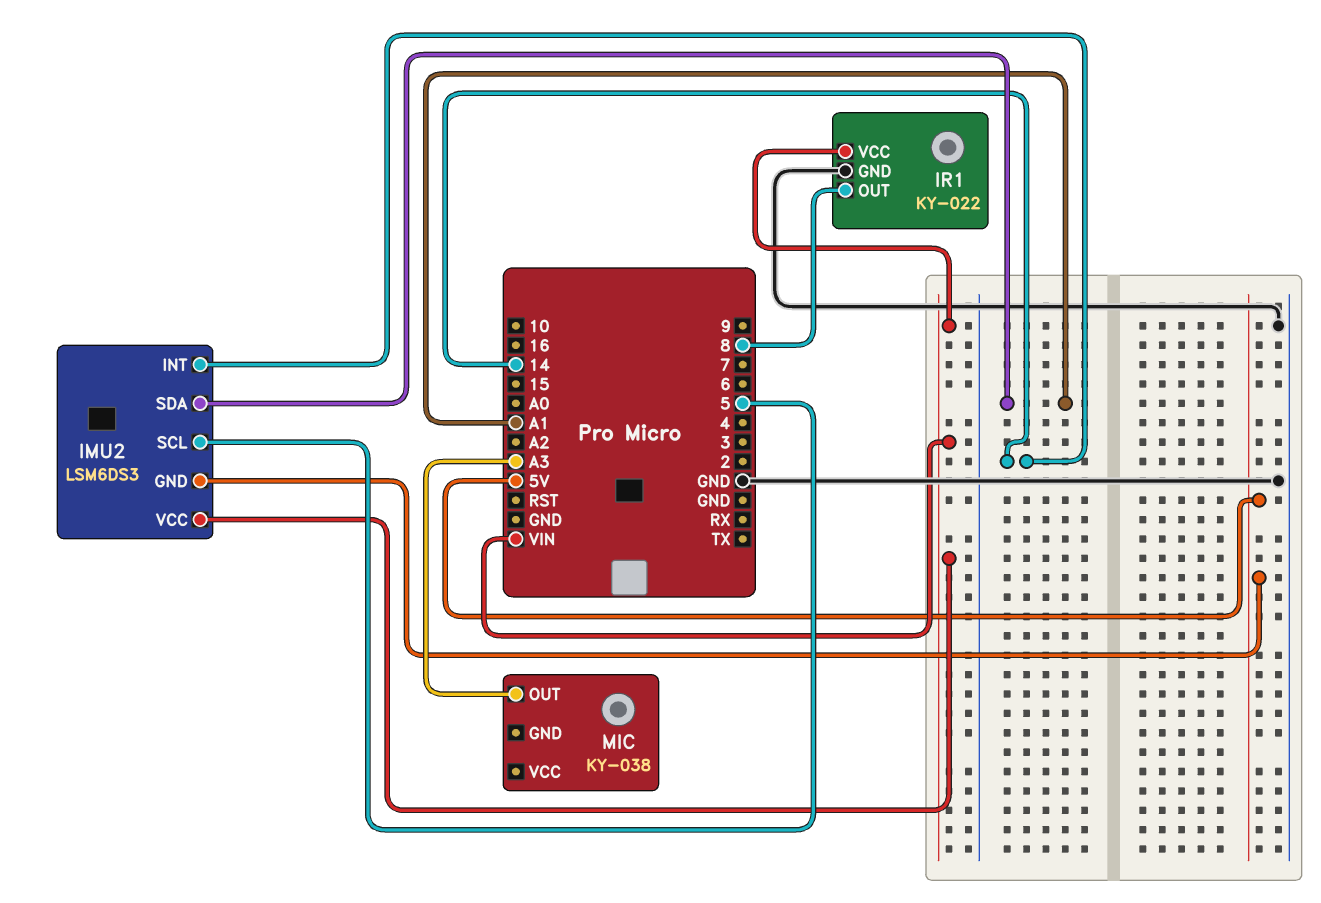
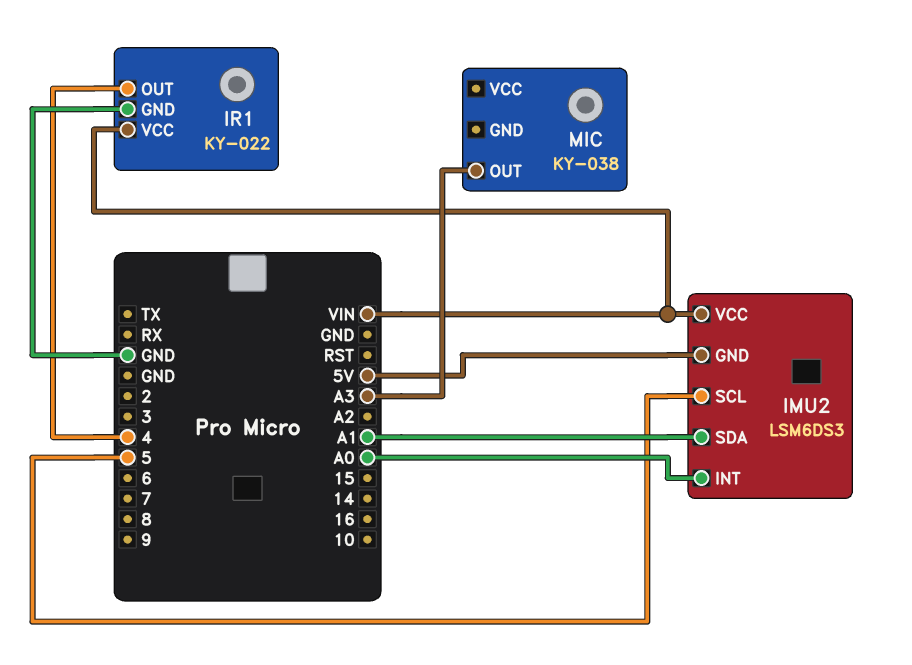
IMU2 pin INT: 14 -> A0
IR1 pin OUT: 8 -> 4

